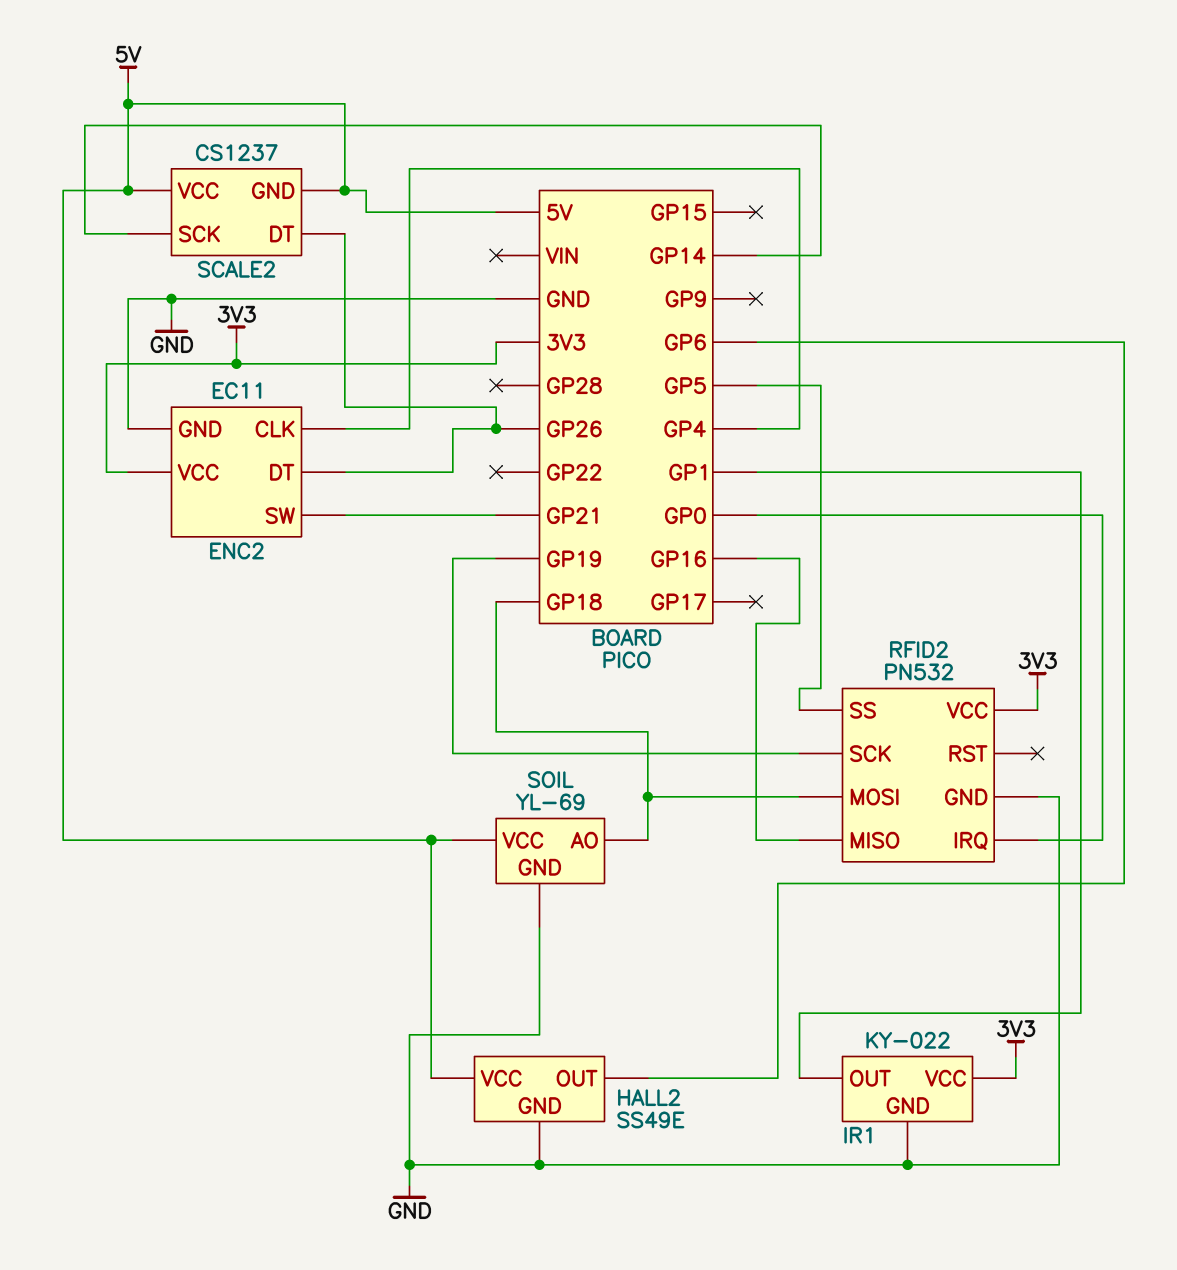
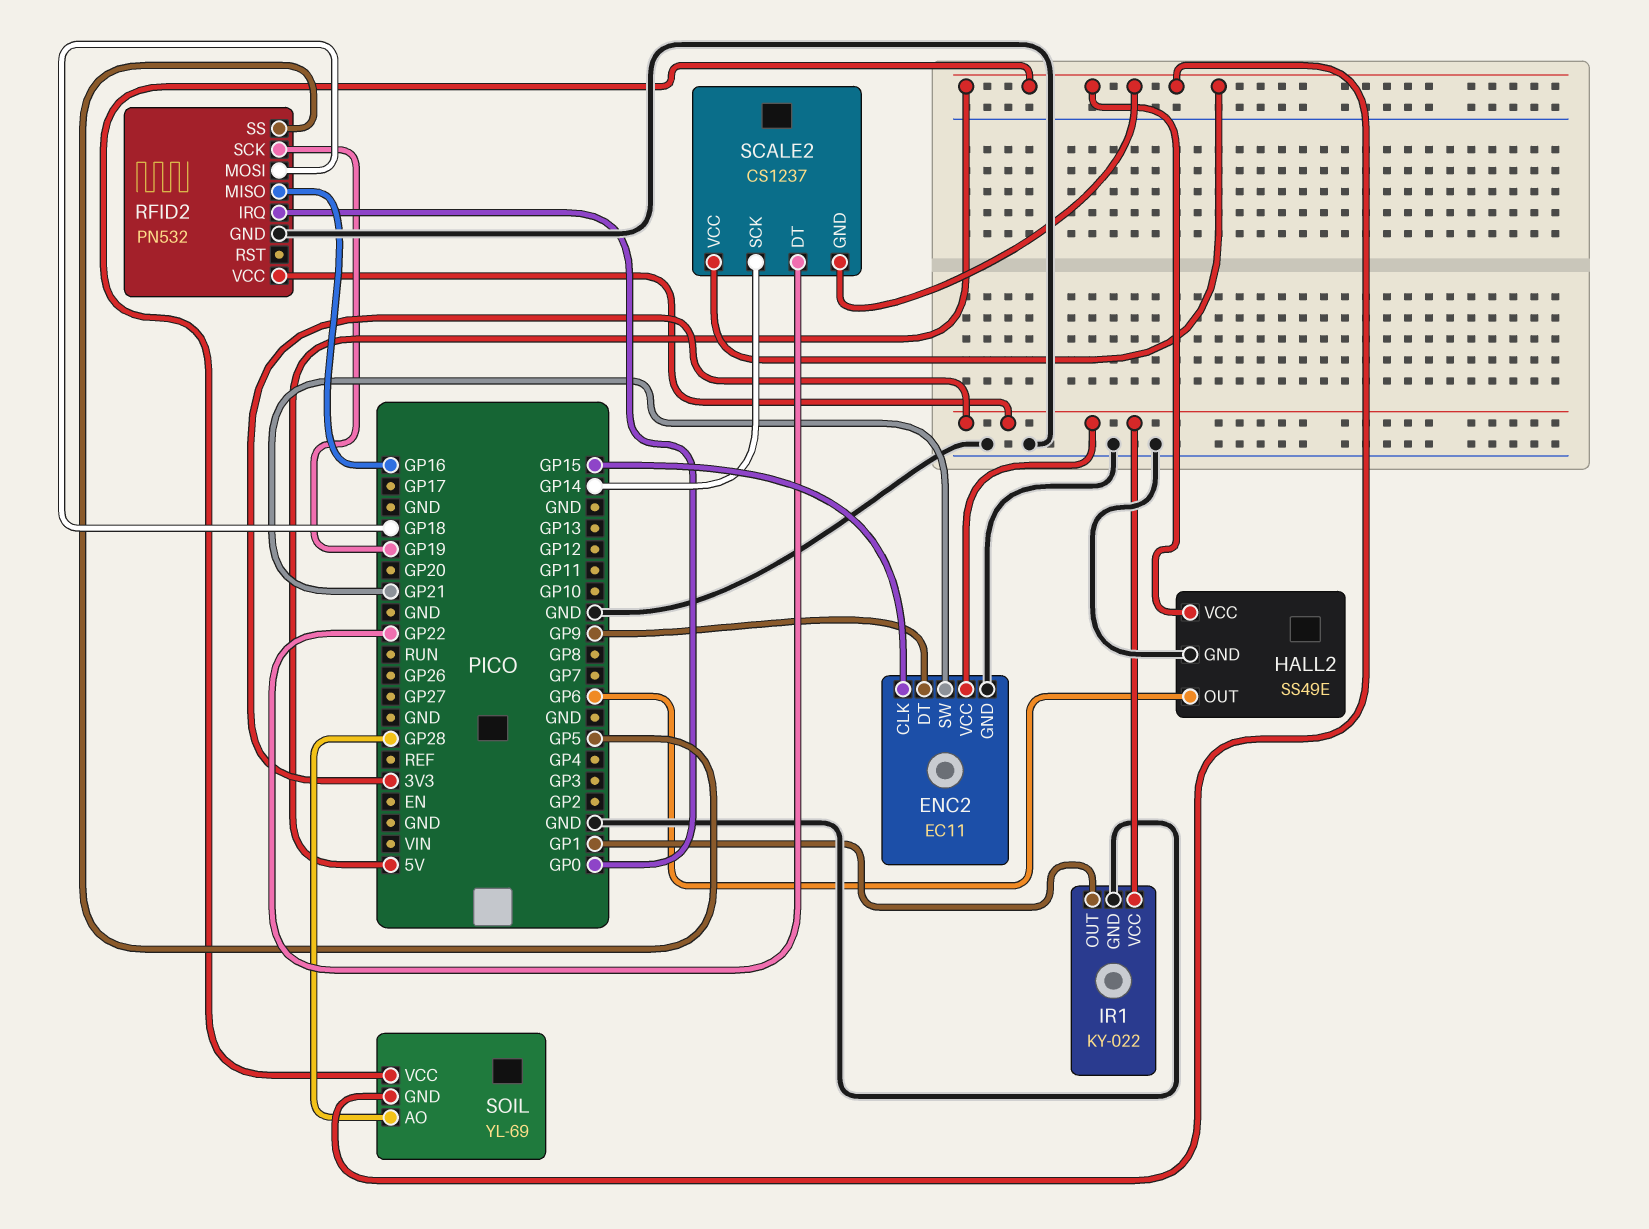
ENC2 pin CLK: GP4 -> GP15
ENC2 pin DT: GP26 -> GP9
SCALE2 pin DT: GP26 -> GP22
SOIL pin AO: GP18 -> GP28
SOIL pin GND: GND -> 5V

